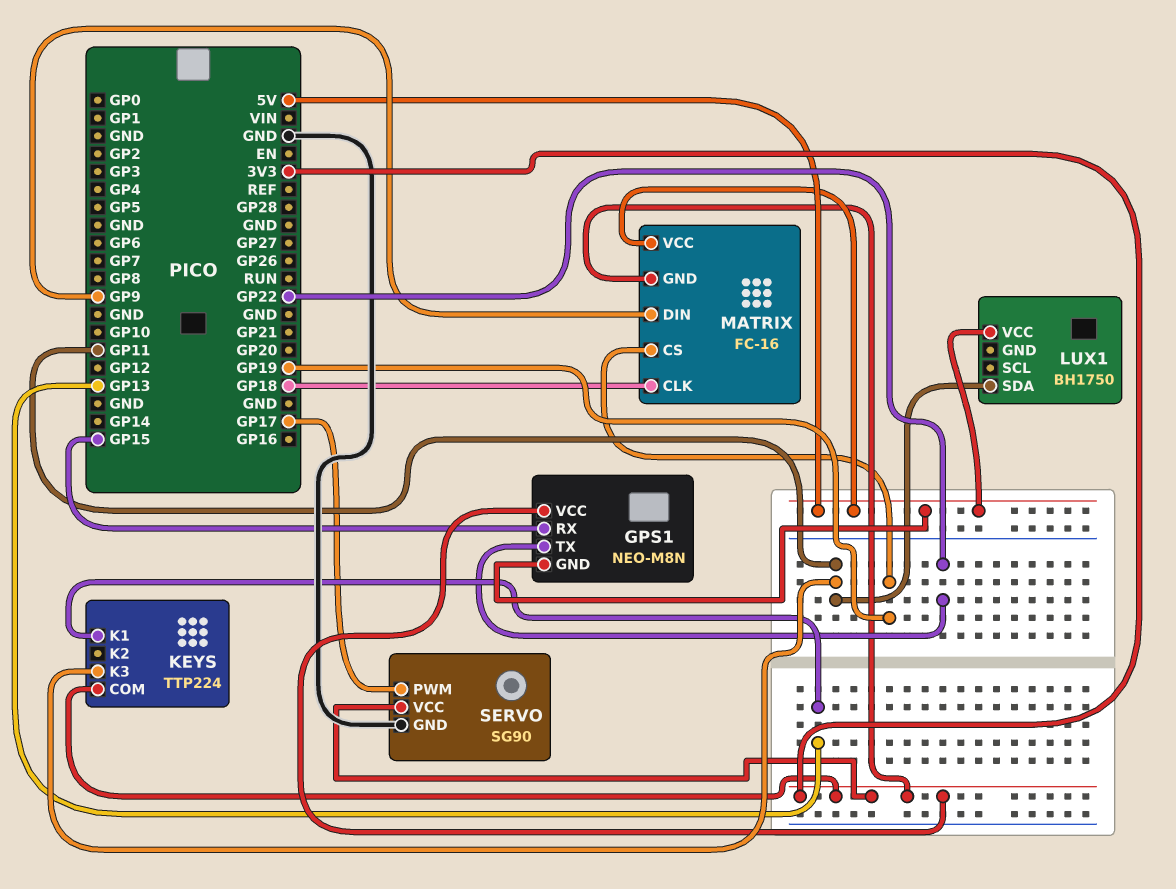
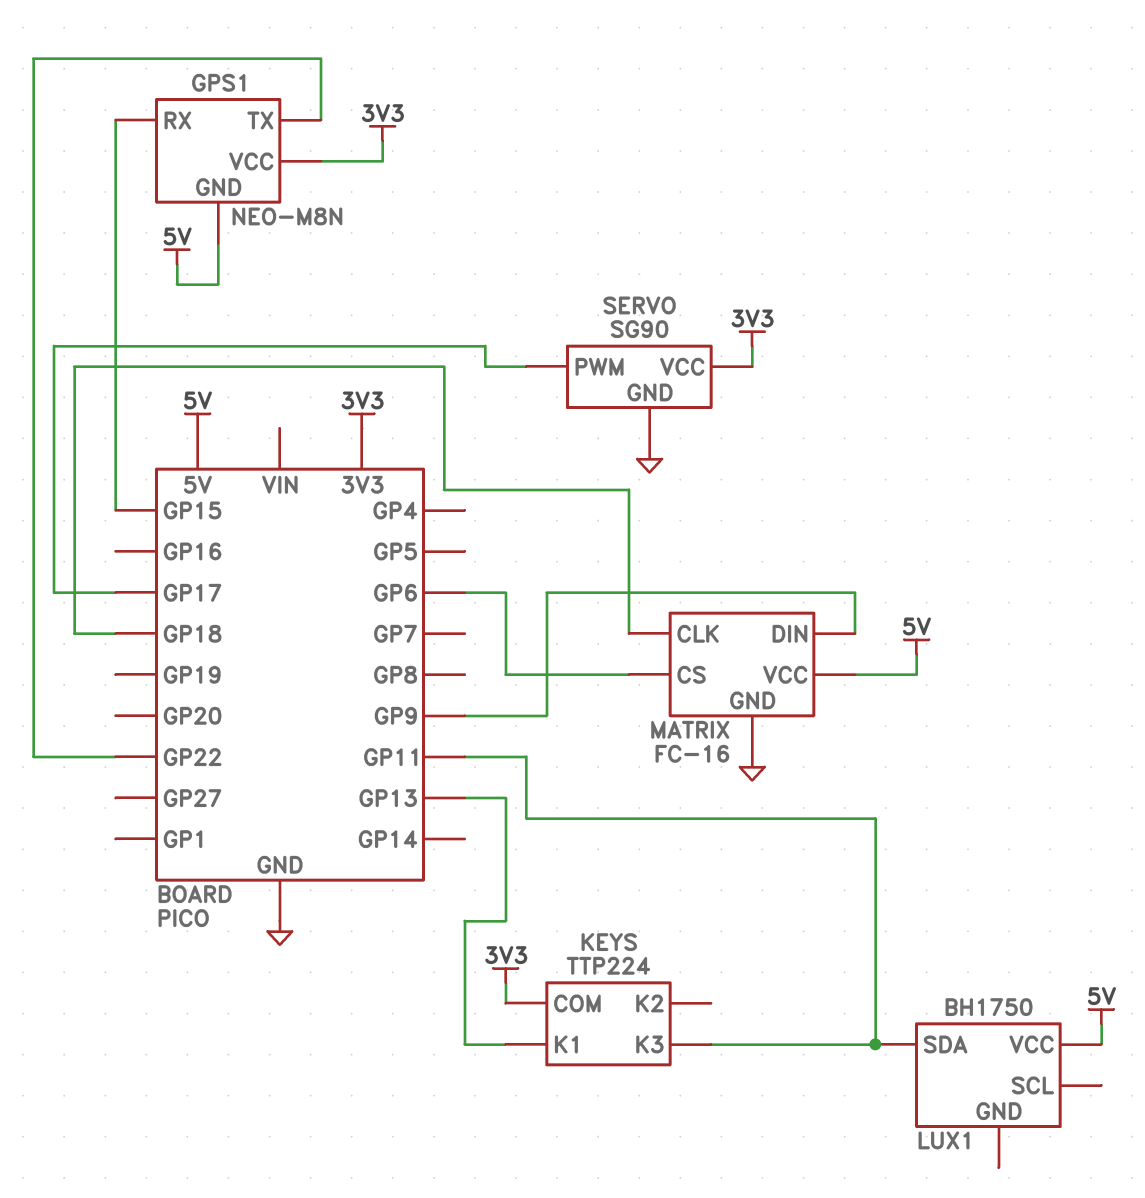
MATRIX pin CS: GP19 -> GP6
MATRIX pin GND: 3V3 -> GND

